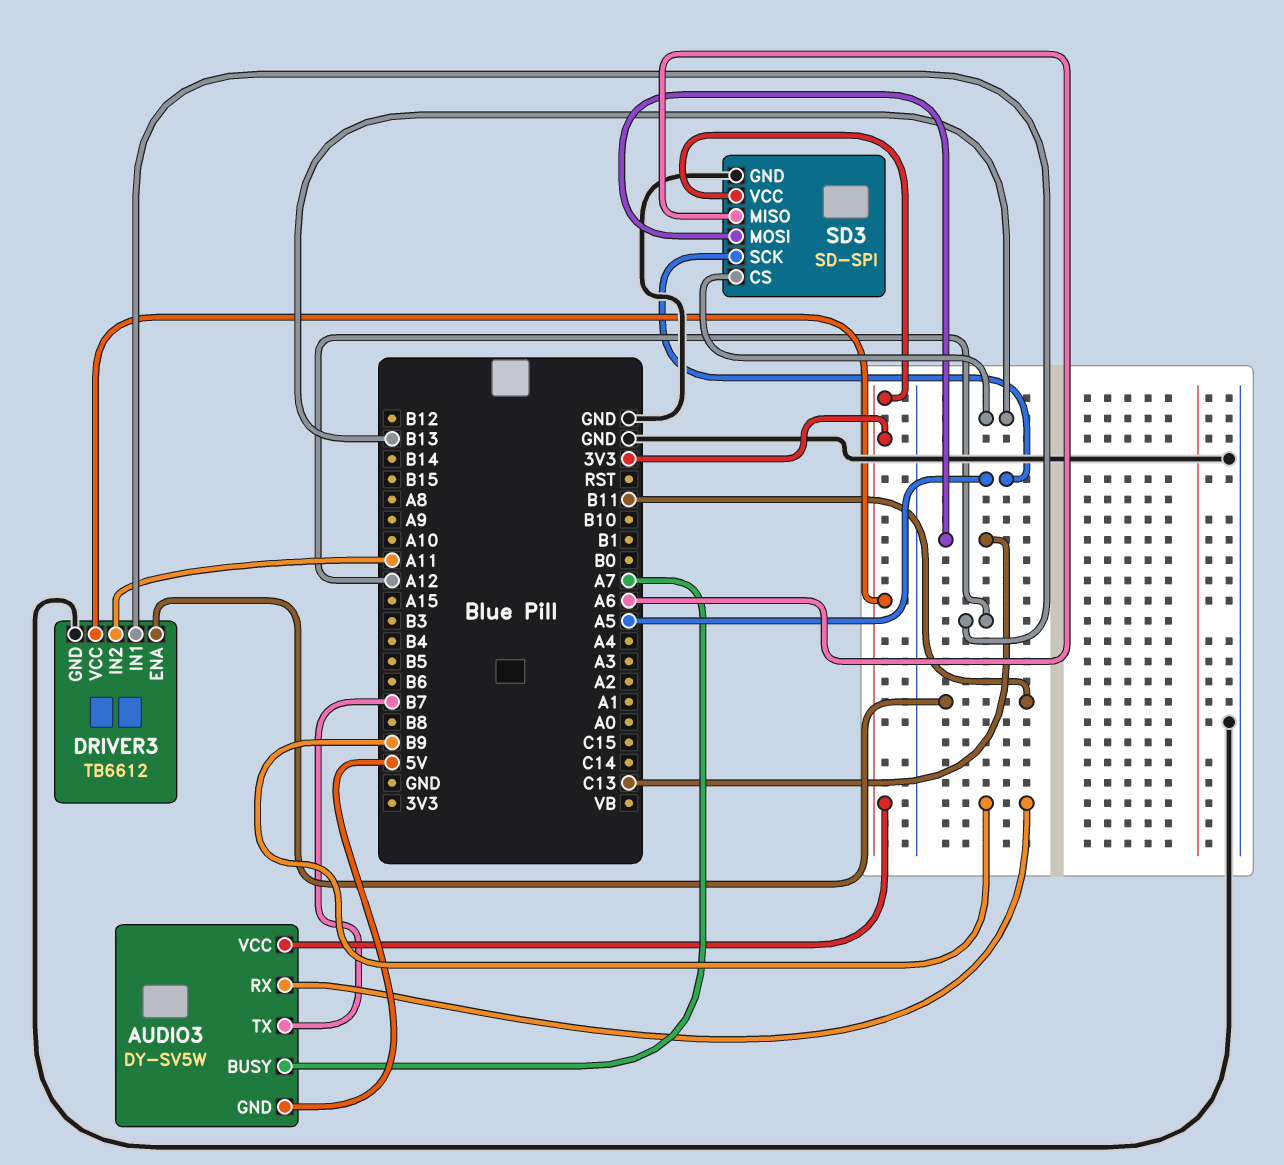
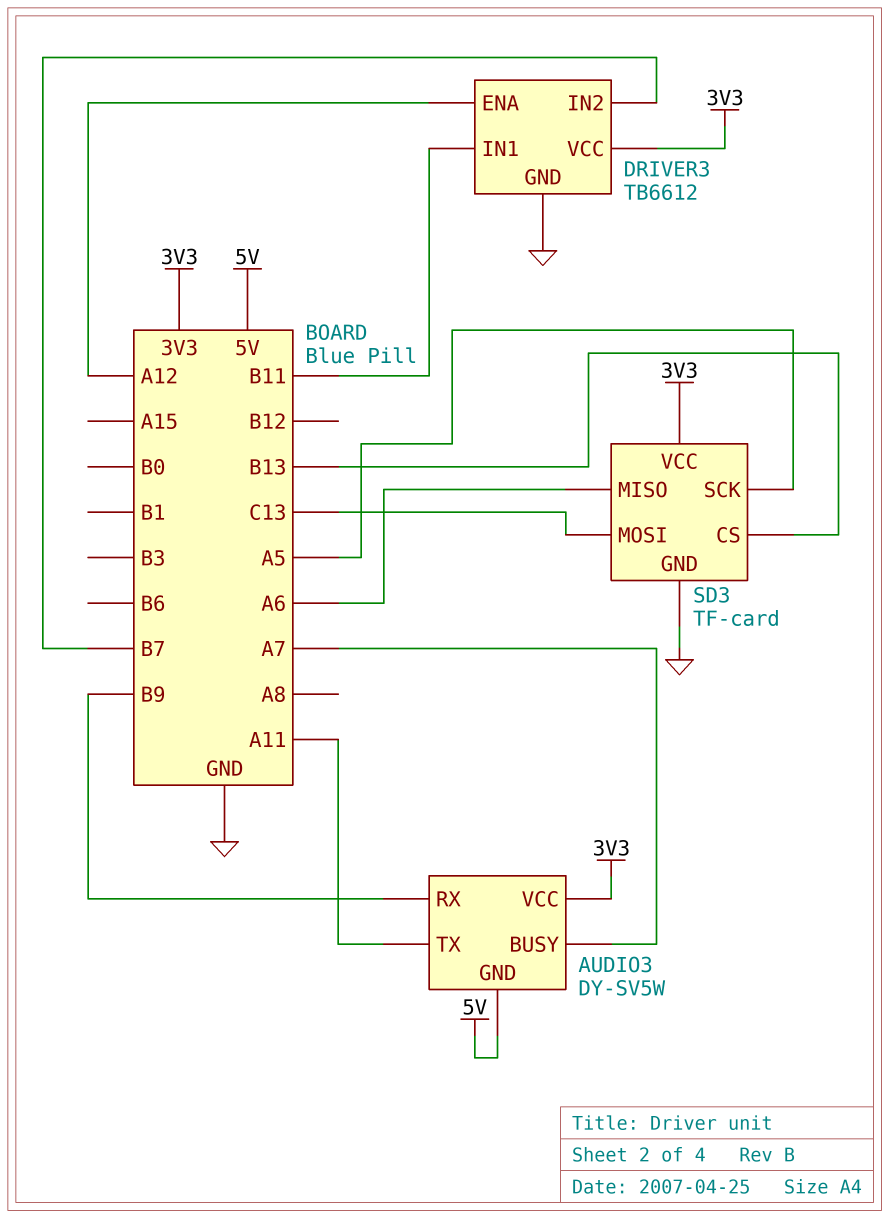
AUDIO3 pin TX: B7 -> A11
DRIVER3 pin ENA: B11 -> A12
DRIVER3 pin IN1: A12 -> B11
DRIVER3 pin IN2: A11 -> B7
SD3: SD-SPI -> TF-card

